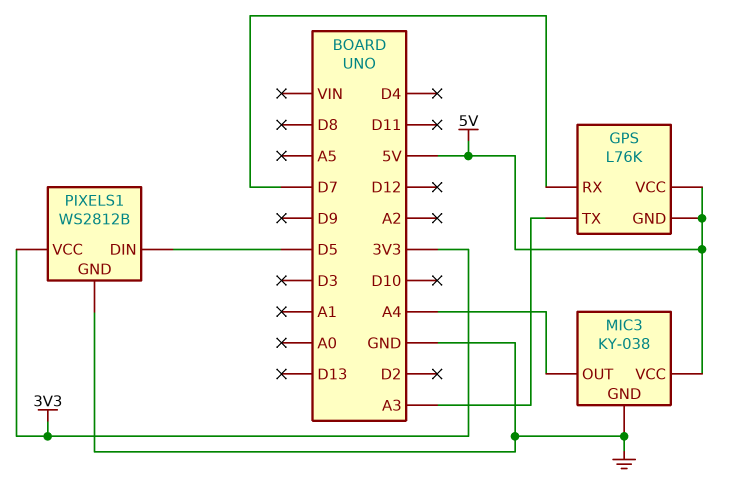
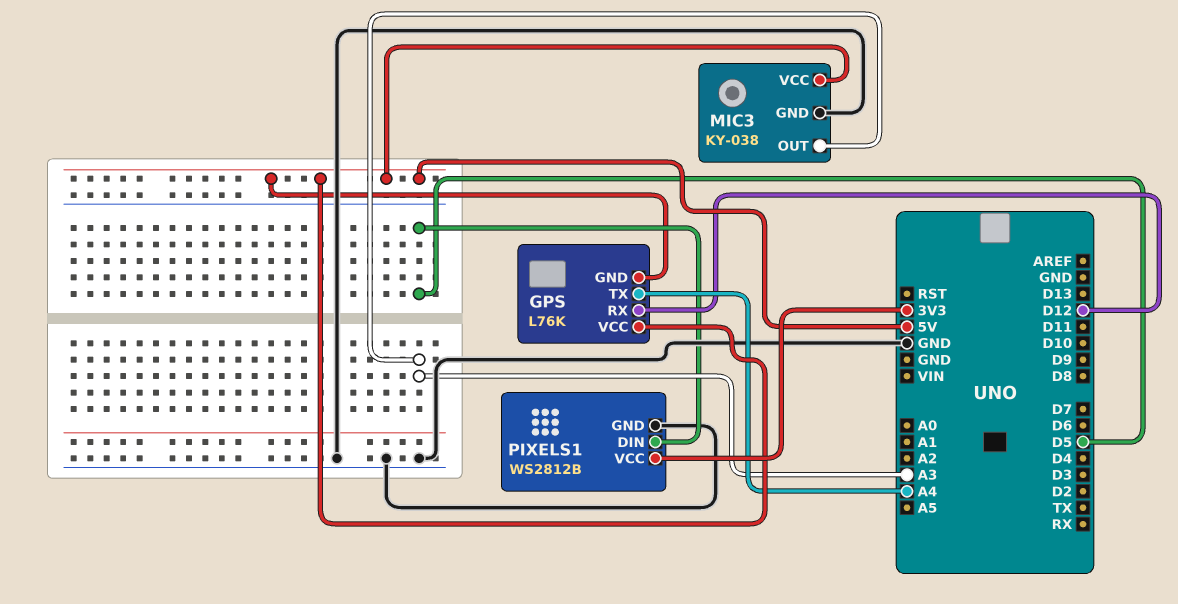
GPS pin RX: D7 -> D12
GPS pin TX: A3 -> A4
MIC3 pin OUT: A4 -> A3

